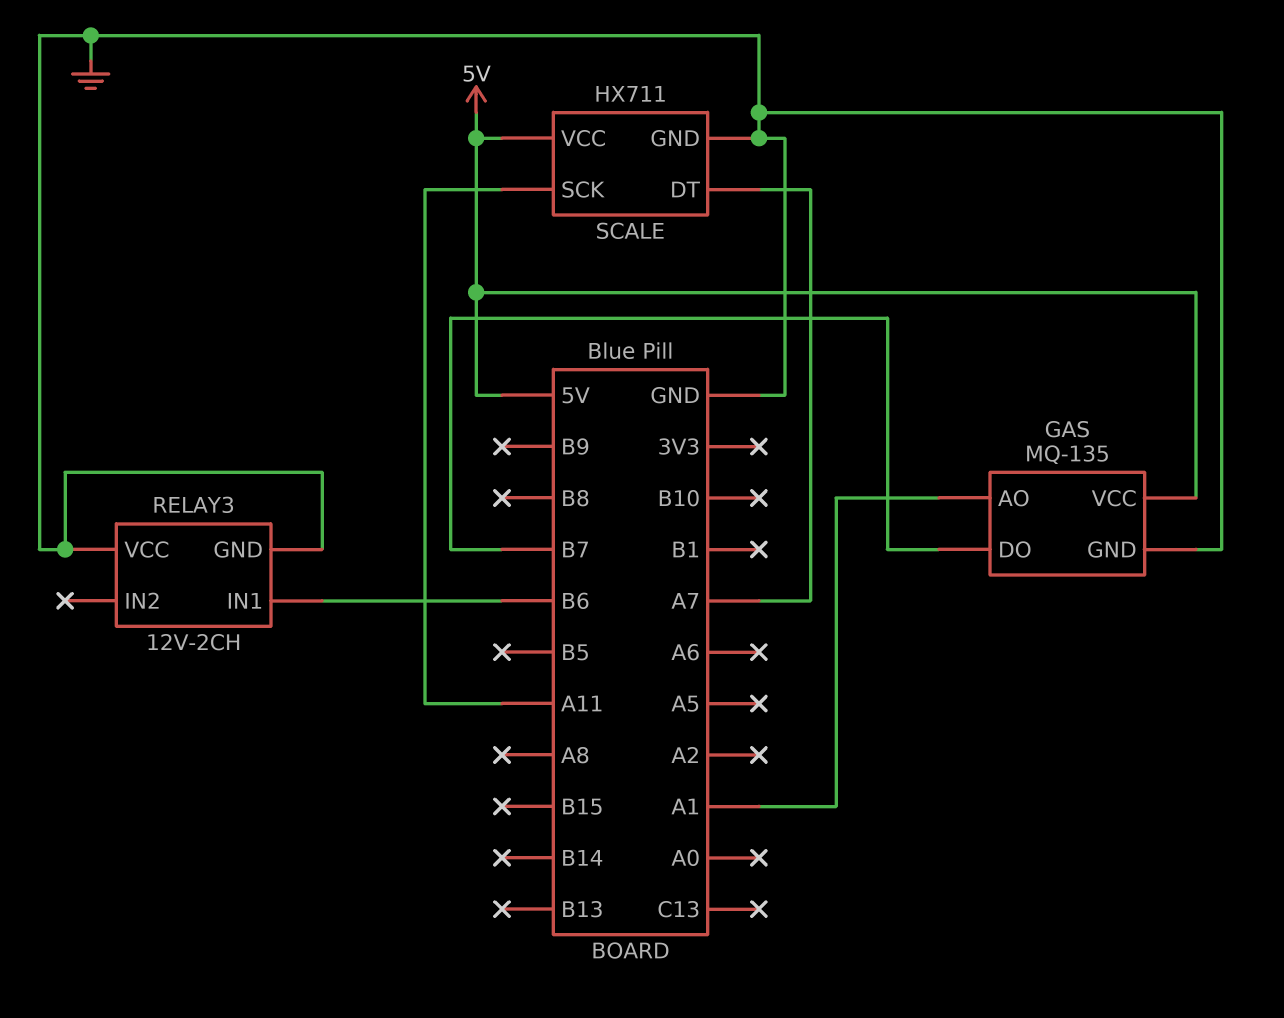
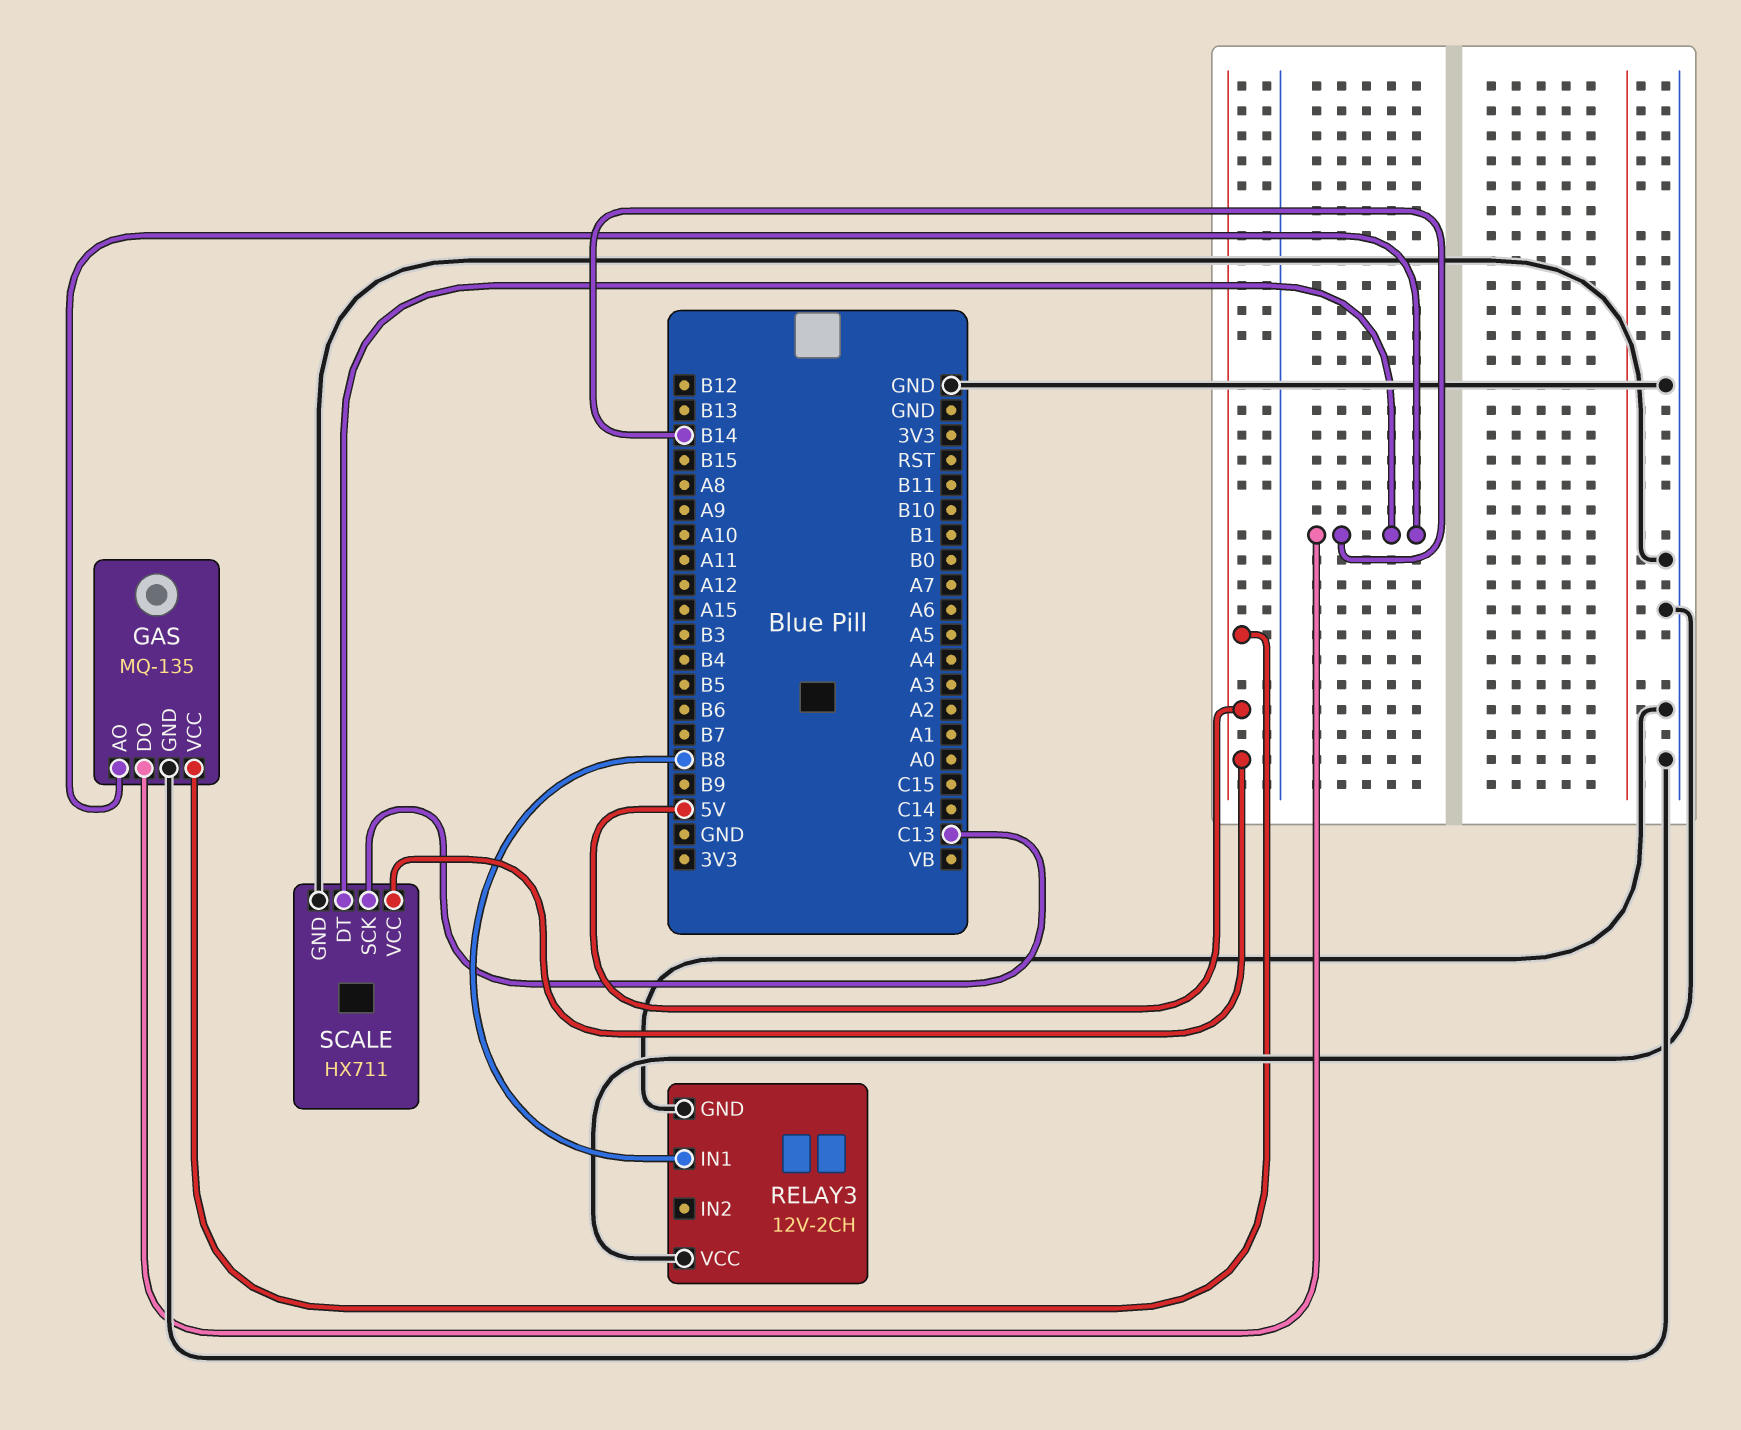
GAS pin AO: A1 -> B14
GAS pin DO: B7 -> B14
RELAY3 pin IN1: B6 -> B8
SCALE pin DT: A7 -> B14
SCALE pin SCK: A11 -> C13

